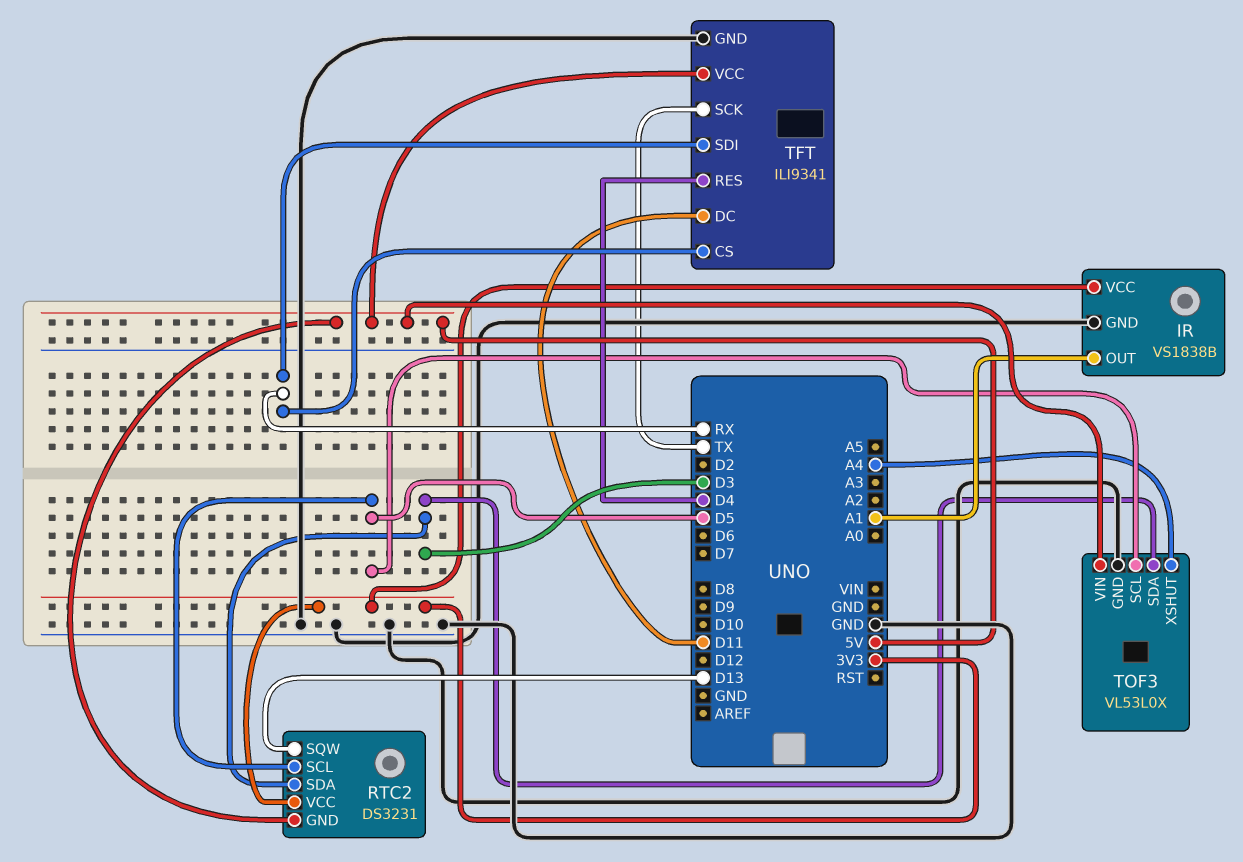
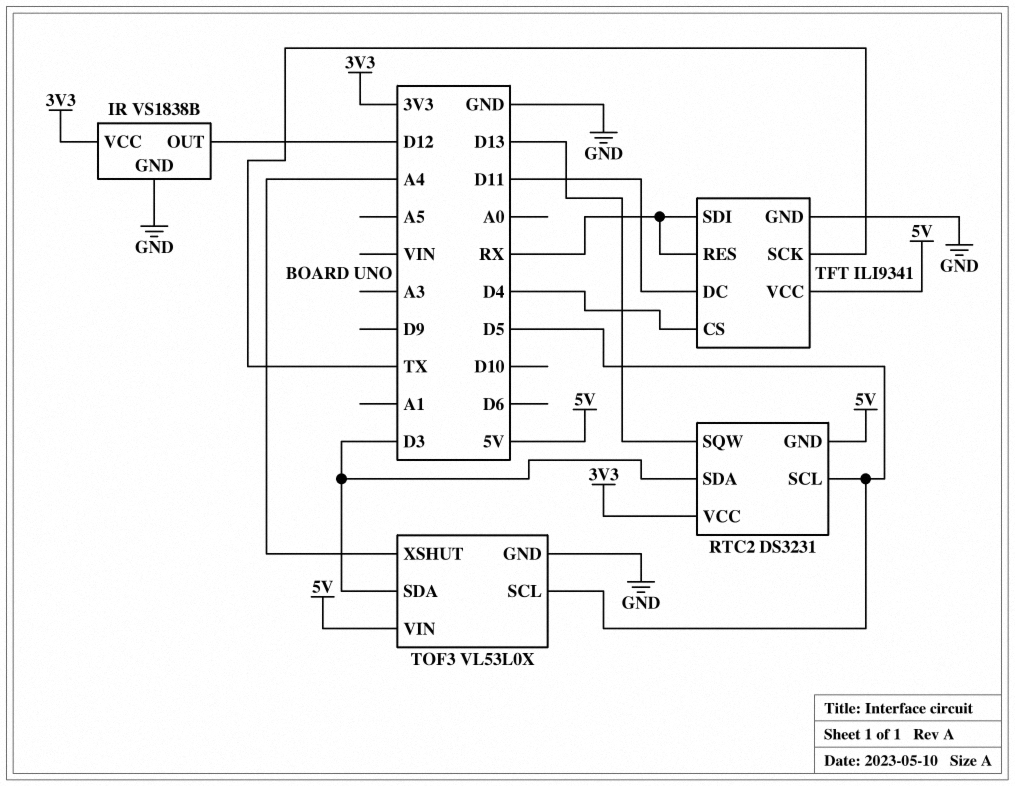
IR pin OUT: A1 -> D12
TFT pin CS: RX -> D4
TFT pin RES: D4 -> RX

